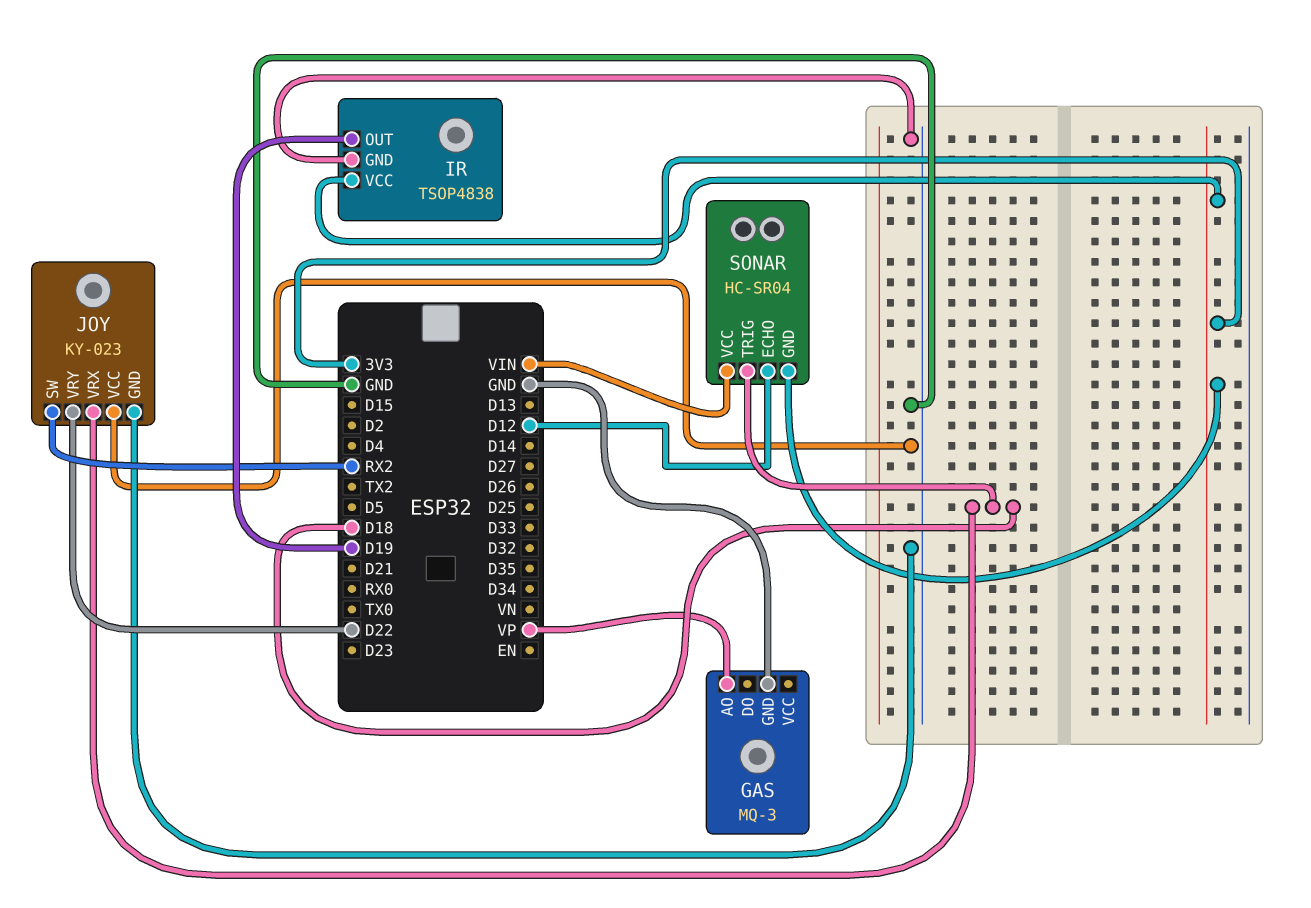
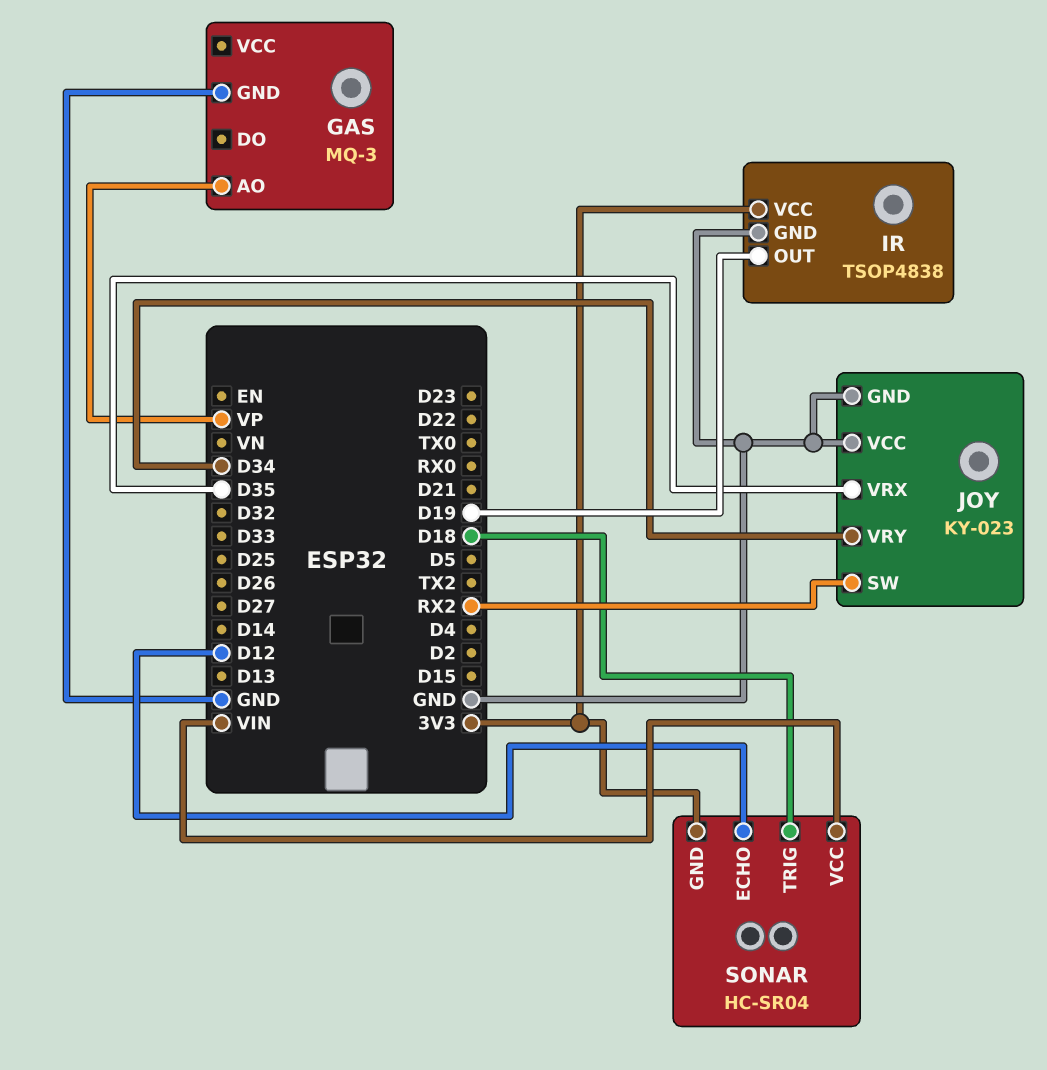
JOY pin VRX: D18 -> D35
JOY pin VRY: D22 -> D34

